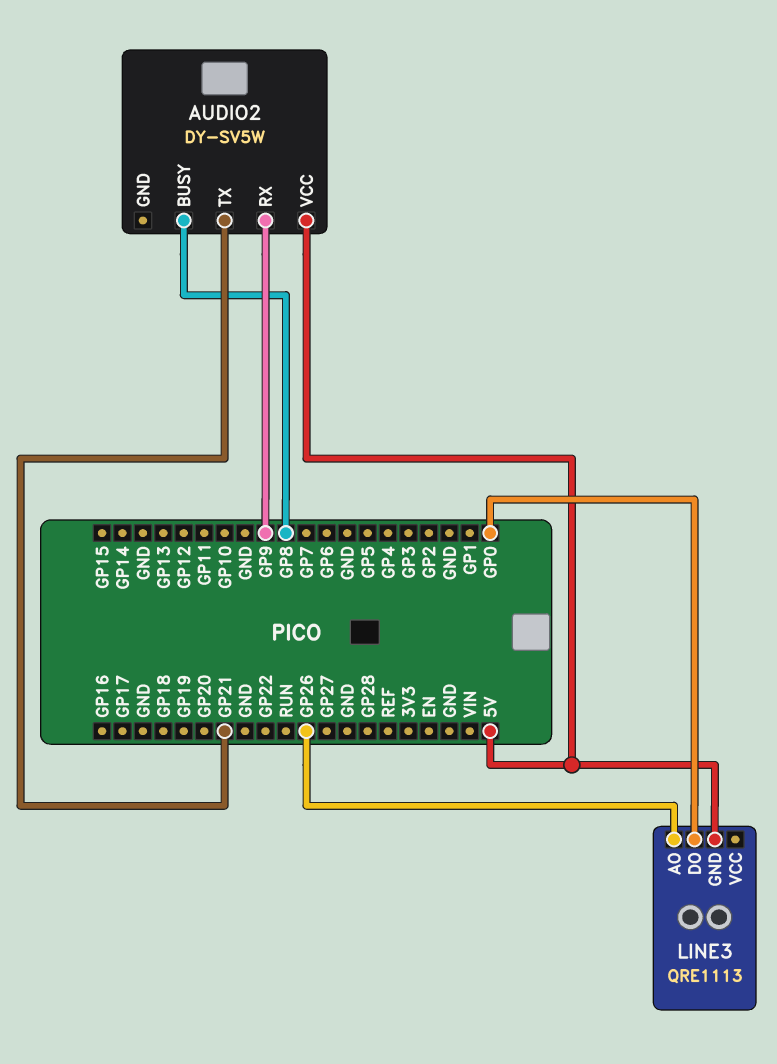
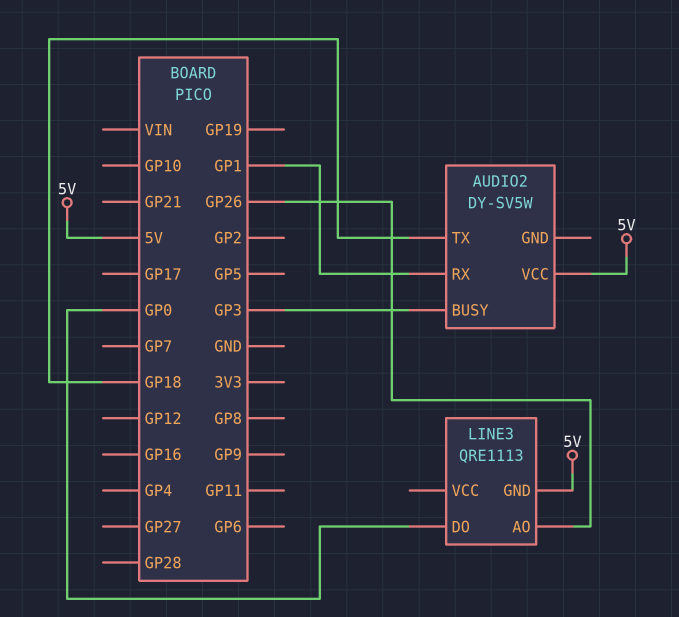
AUDIO2 pin BUSY: GP8 -> GP3
AUDIO2 pin RX: GP9 -> GP1
AUDIO2 pin TX: GP21 -> GP18

